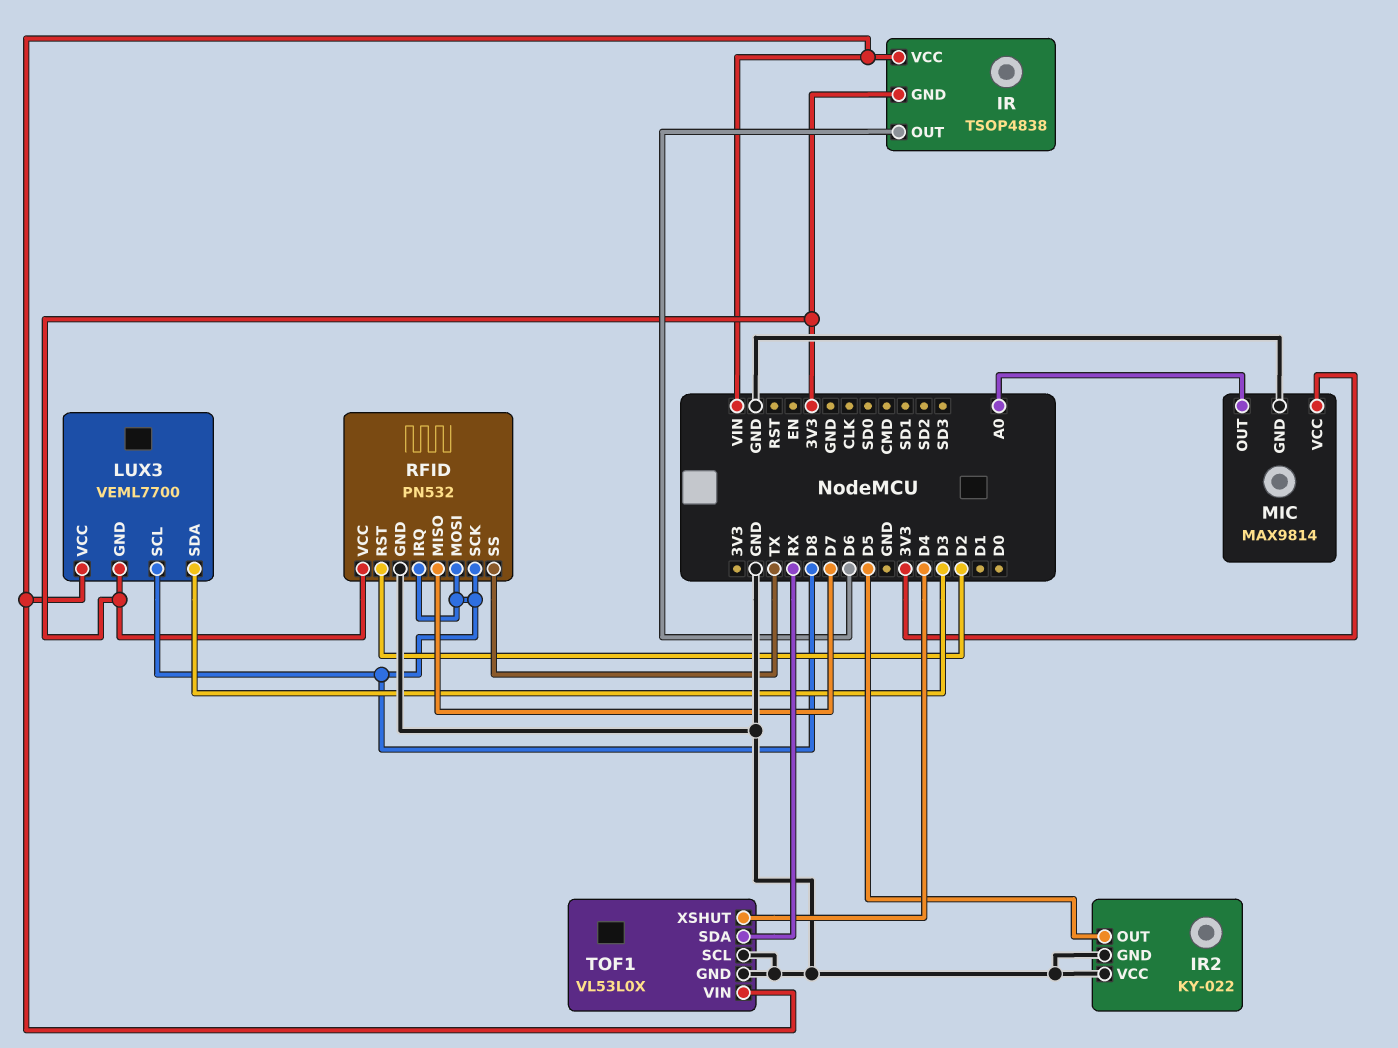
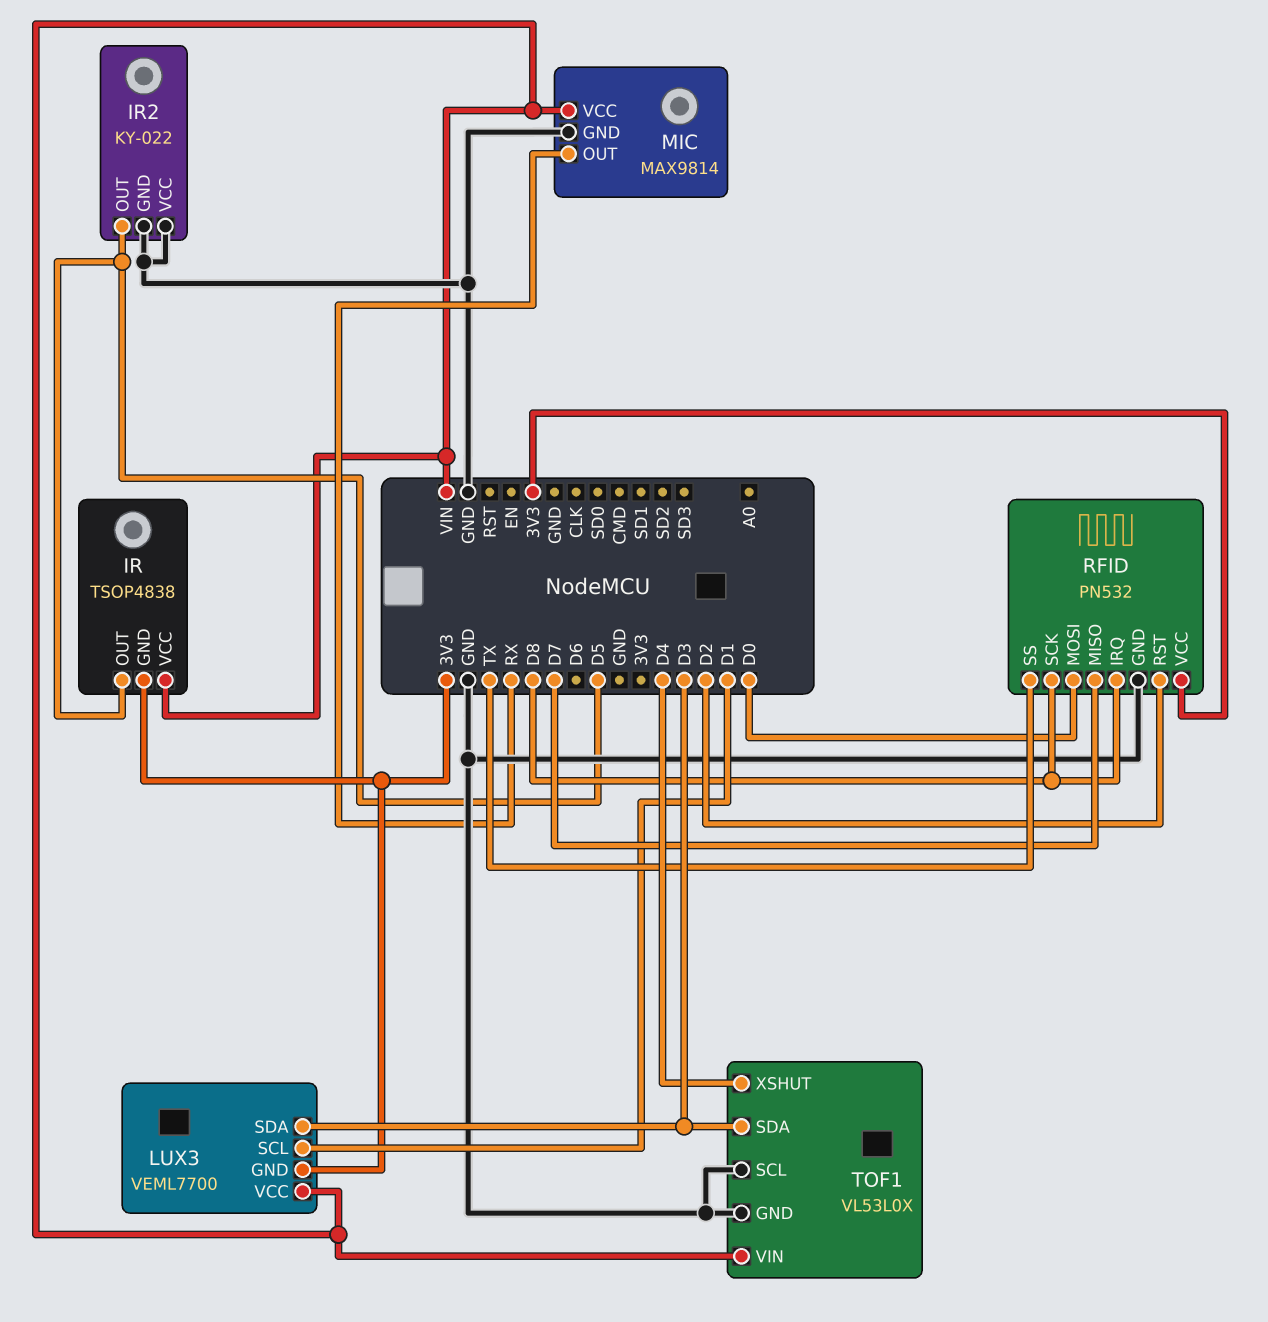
IR pin OUT: D6 -> D5
LUX3 pin SCL: D8 -> D1
MIC pin OUT: A0 -> RX
MIC pin VCC: 3V3 -> VIN
RFID pin MOSI: D8 -> D0
TOF1 pin SDA: RX -> D3

